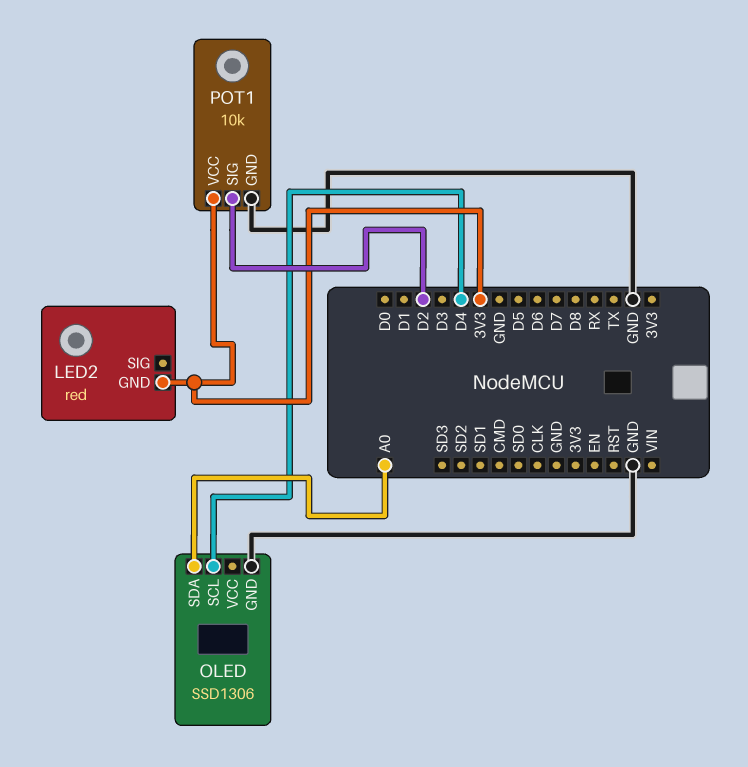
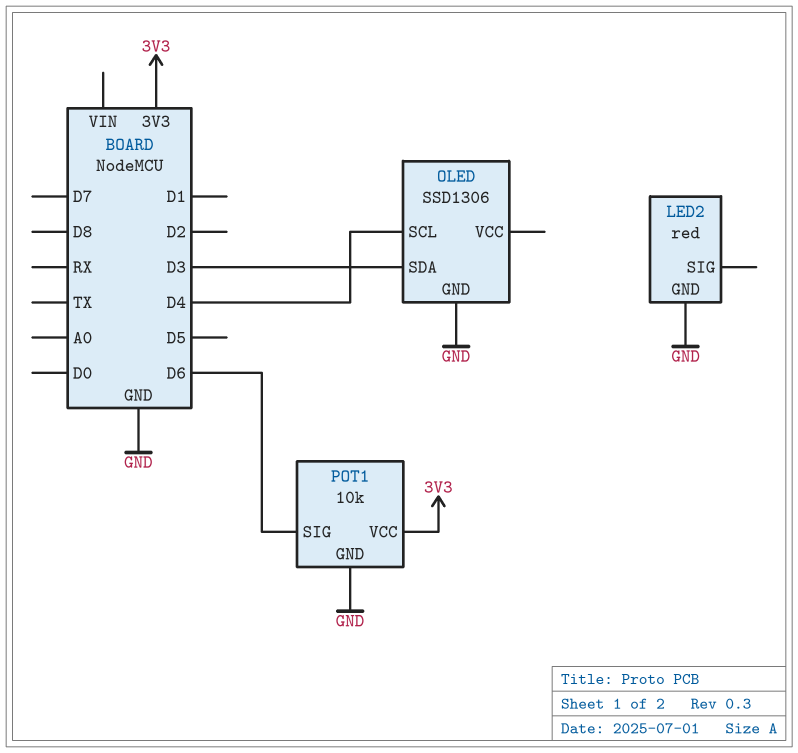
LED2 pin GND: 3V3 -> GND
OLED pin SDA: A0 -> D3
POT1 pin SIG: D2 -> D6

